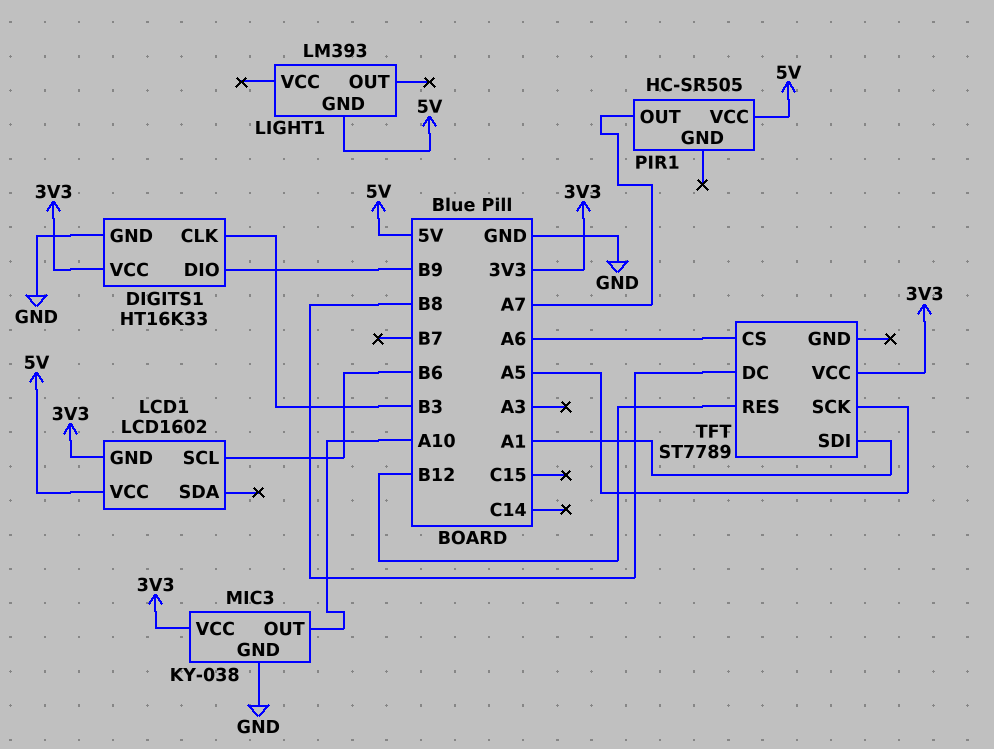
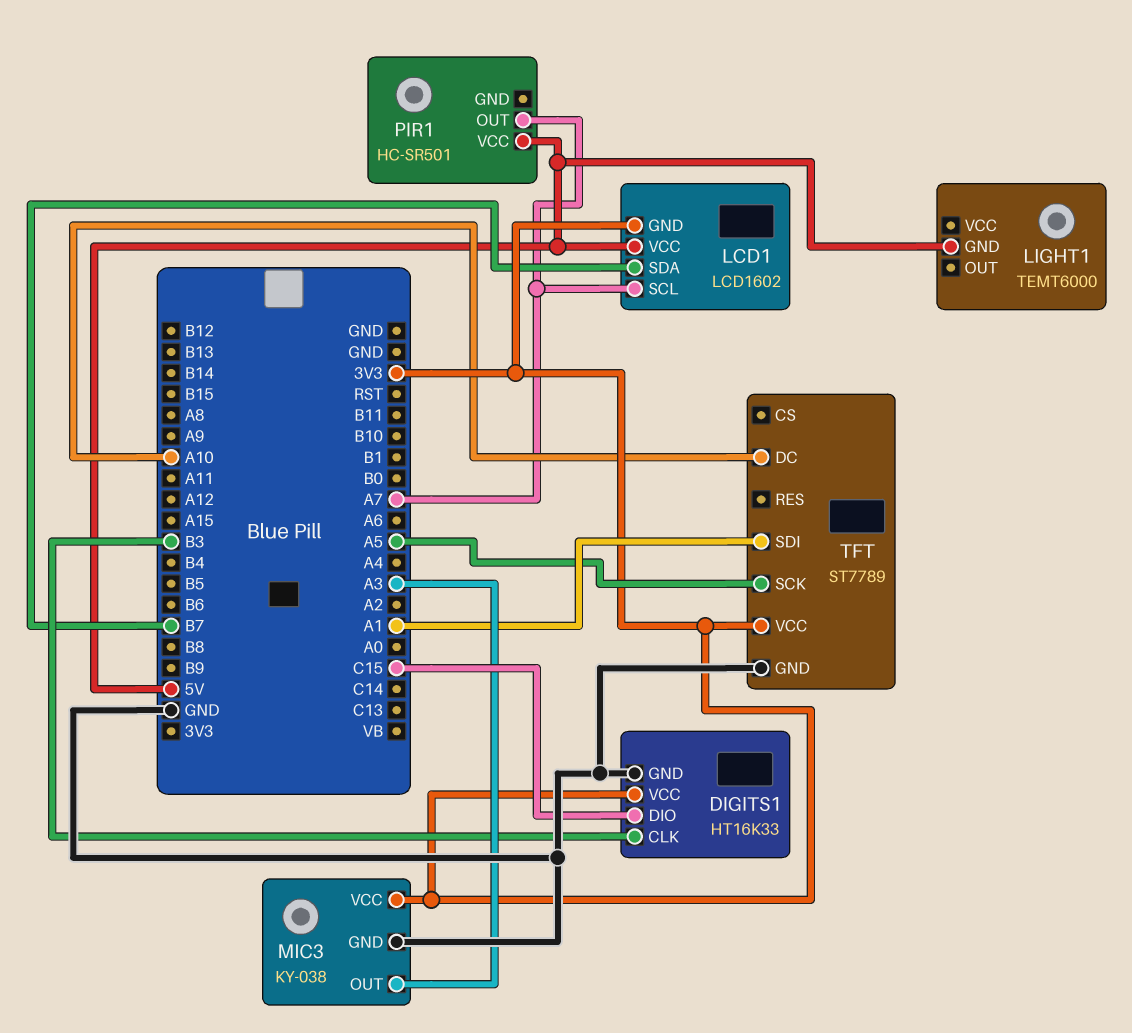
DIGITS1 pin DIO: B9 -> C15
LCD1 pin SCL: B6 -> A7
LCD1 pin SDA: none -> B7
LIGHT1: LM393 -> TEMT6000
MIC3 pin OUT: A10 -> A3
PIR1: HC-SR505 -> HC-SR501
TFT pin CS: A6 -> none
TFT pin DC: B8 -> A10
TFT pin GND: none -> GND
TFT pin RES: B12 -> none

